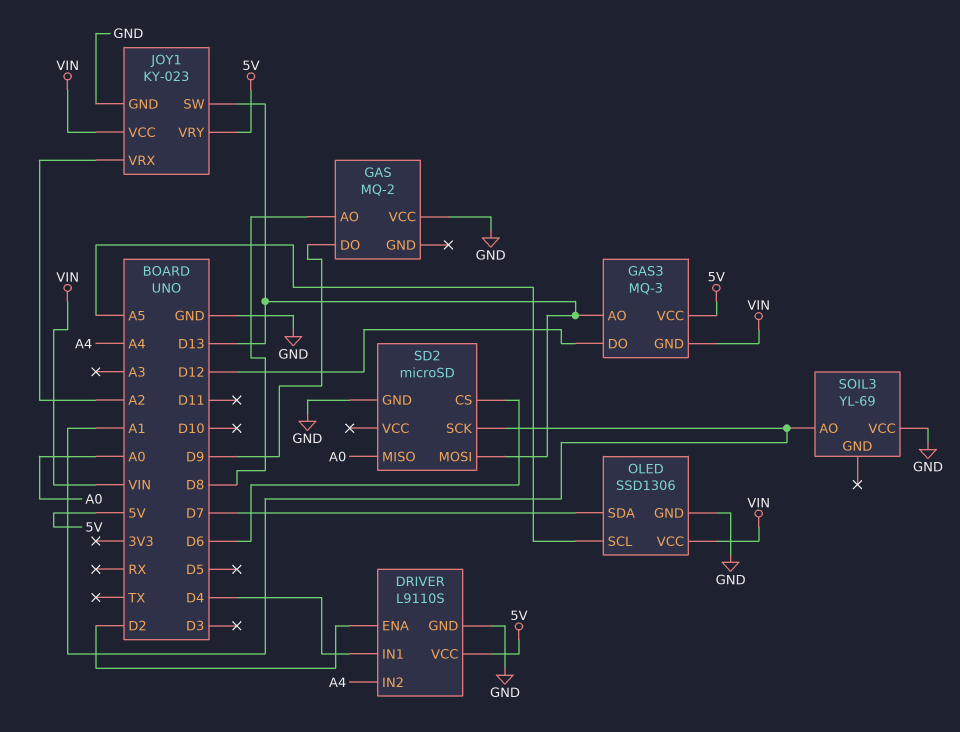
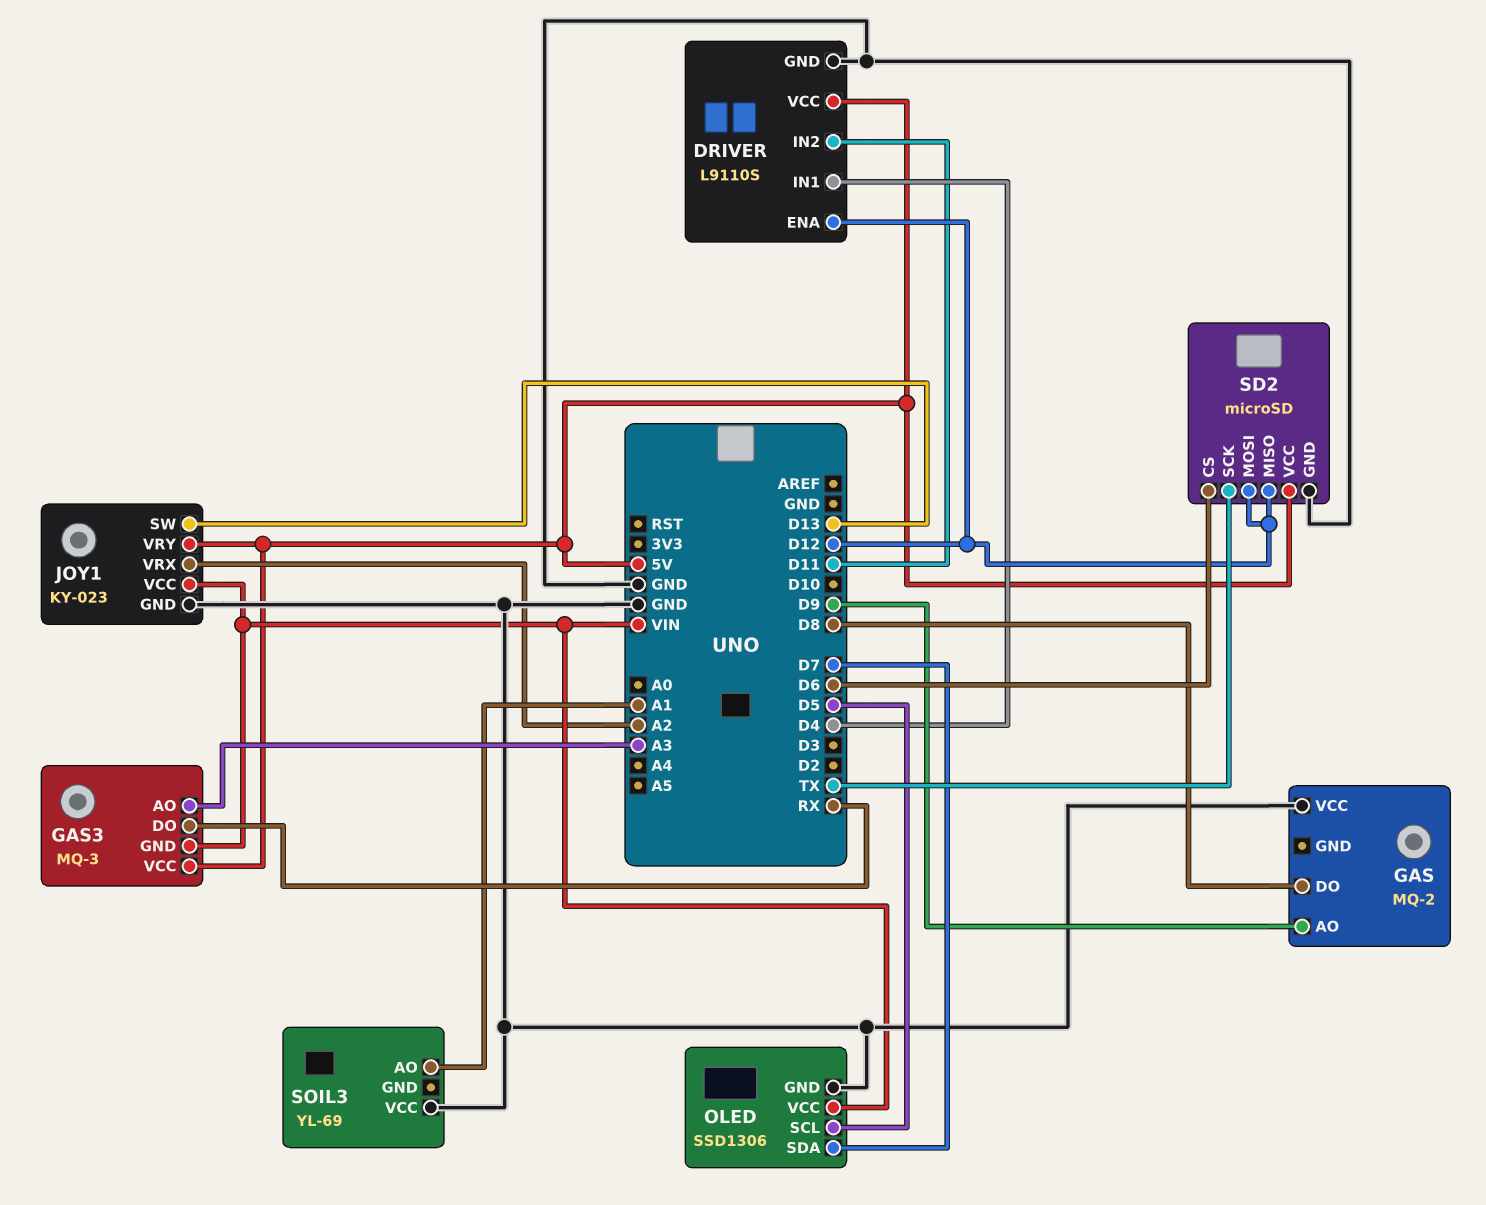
DRIVER pin ENA: D2 -> D12
DRIVER pin IN2: A4 -> D11
GAS pin AO: D8 -> D9
GAS pin DO: D9 -> D8
GAS3 pin AO: D13 -> A3
GAS3 pin DO: D12 -> RX
OLED pin SCL: A5 -> D5
SD2 pin MISO: A0 -> D12
SD2 pin MOSI: D13 -> D12
SD2 pin SCK: A1 -> TX
SD2 pin VCC: none -> 5V

